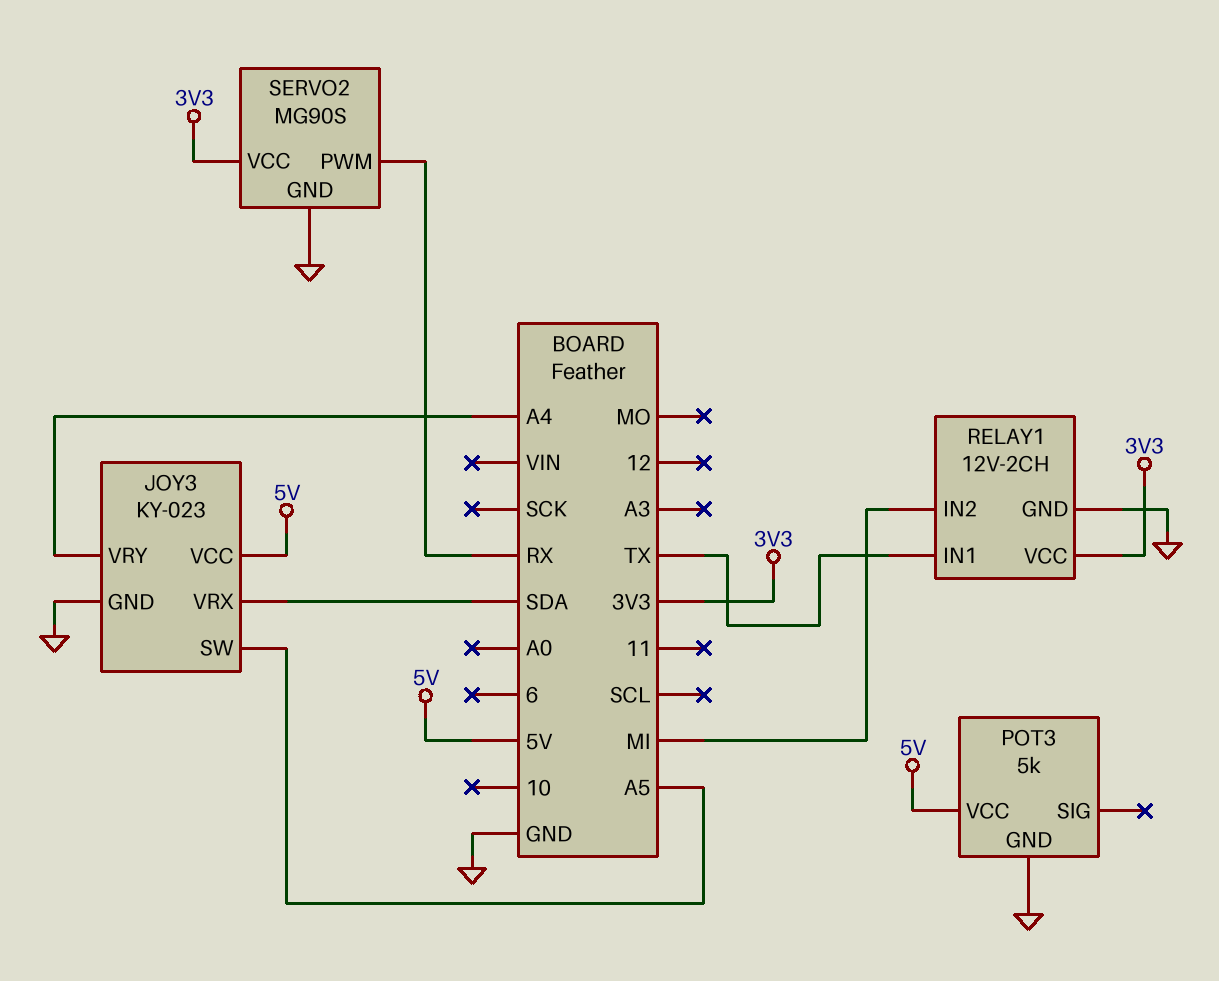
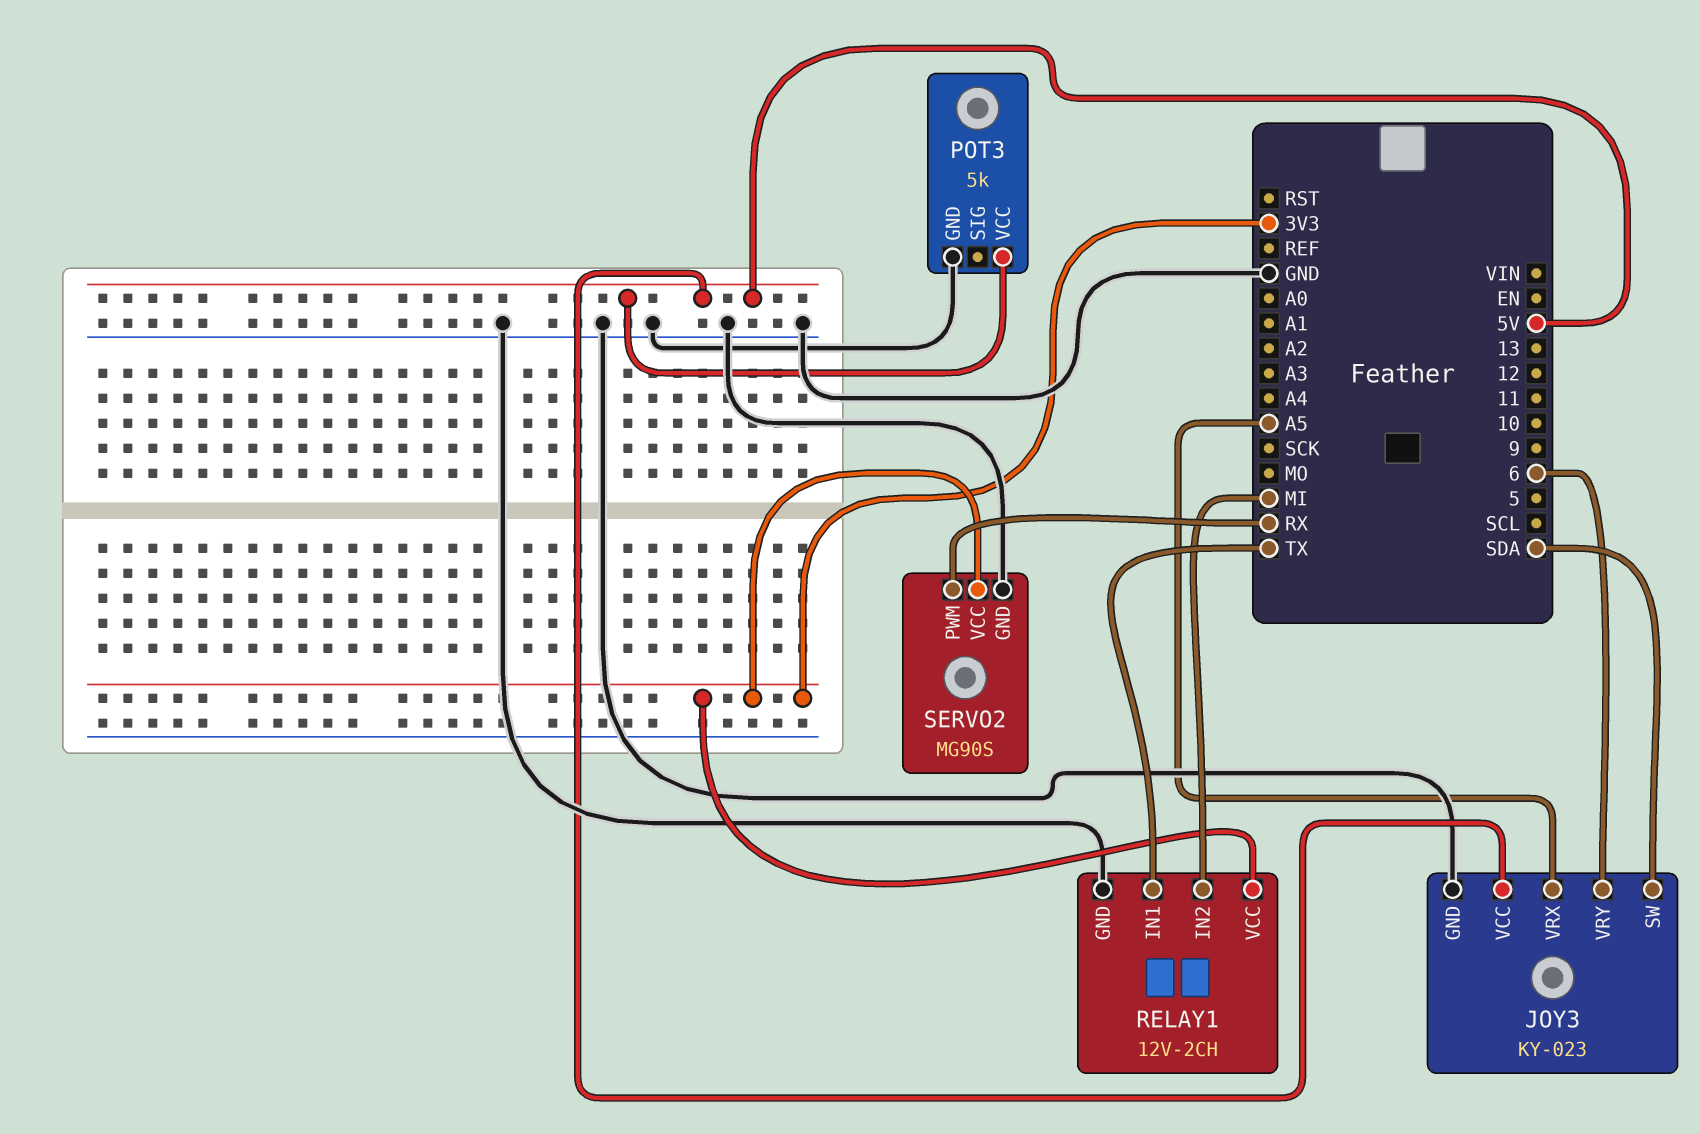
JOY3 pin SW: A5 -> SDA
JOY3 pin VRX: SDA -> A5
JOY3 pin VRY: A4 -> 6

